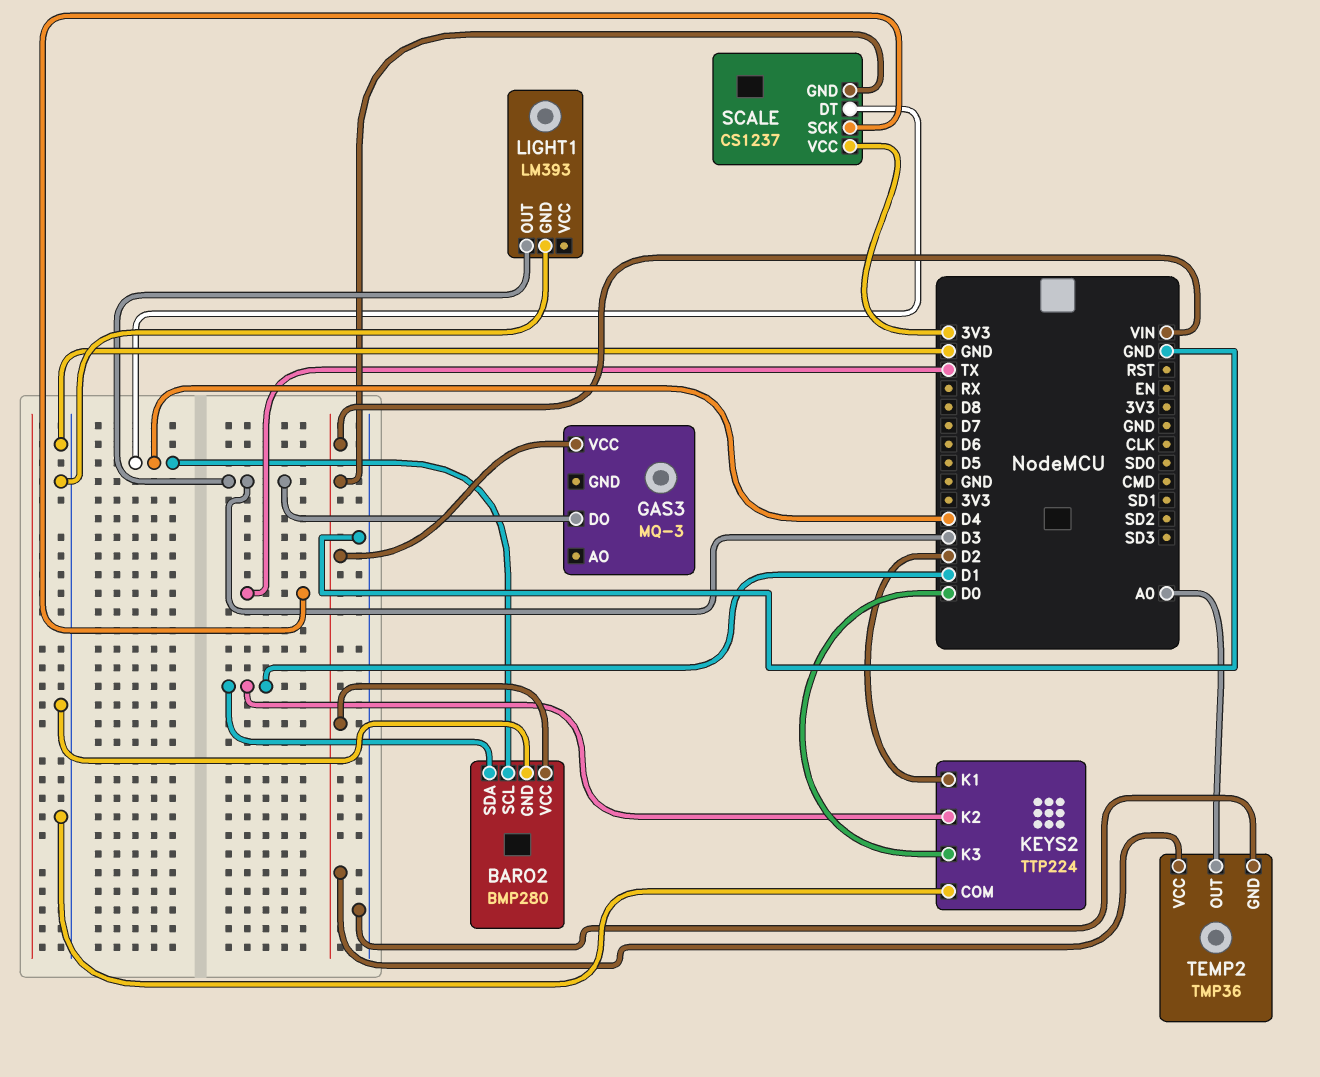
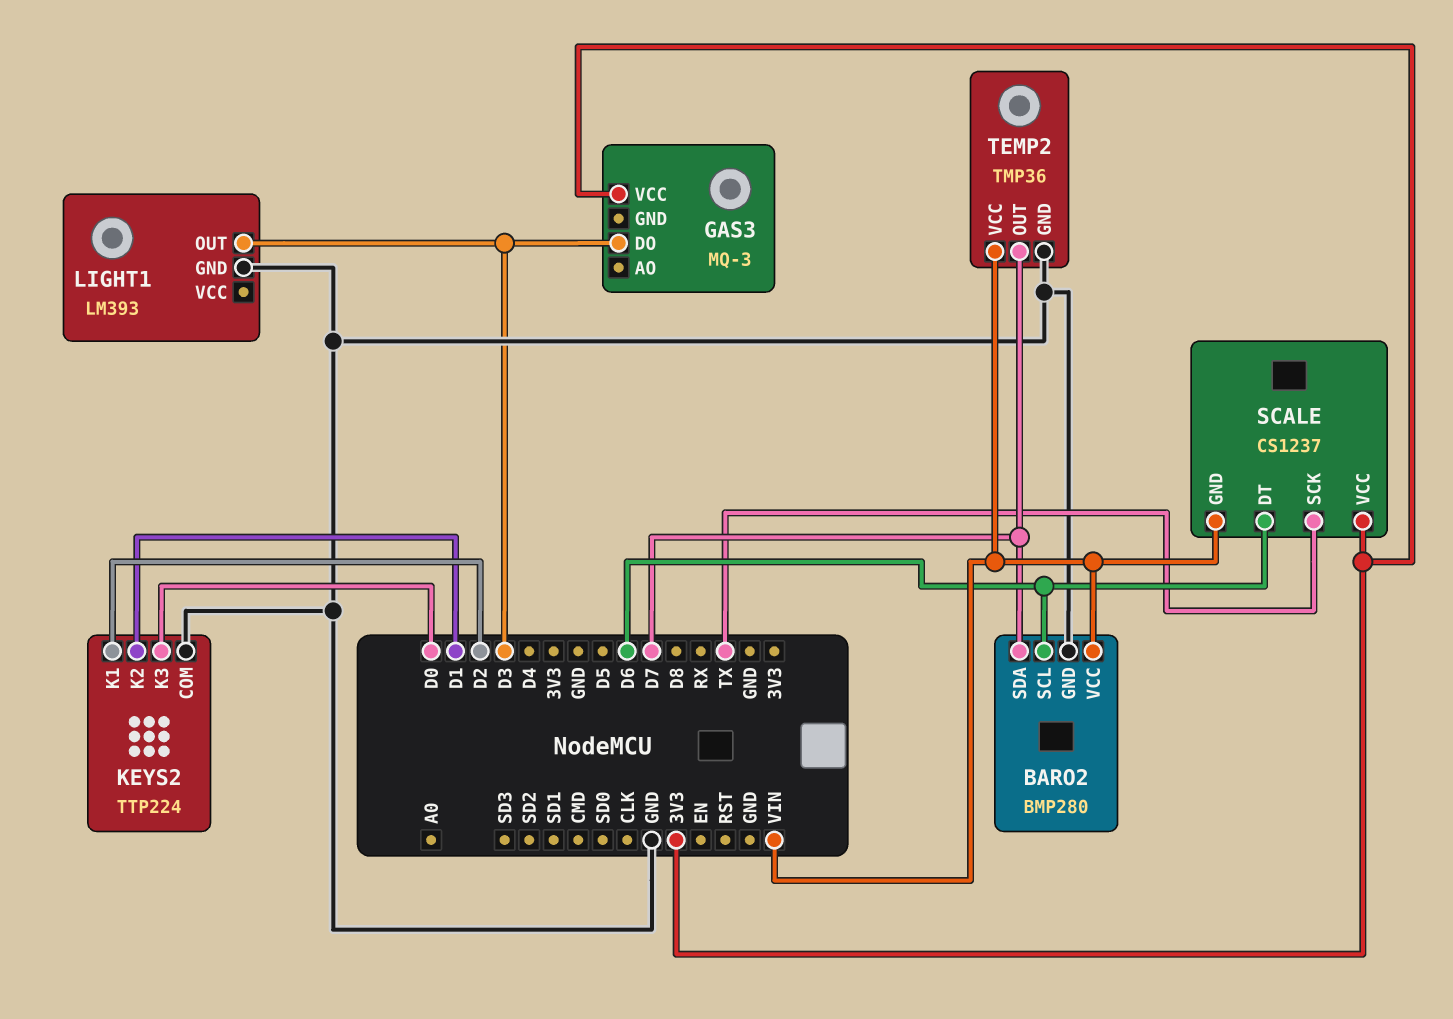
BARO2 pin SCL: D4 -> D6
BARO2 pin SDA: D1 -> D7
GAS3 pin VCC: VIN -> 3V3
SCALE pin DT: D4 -> D6
TEMP2 pin OUT: A0 -> D7

